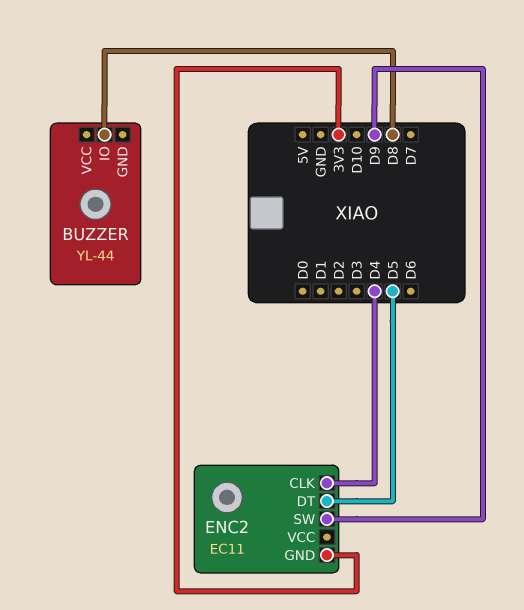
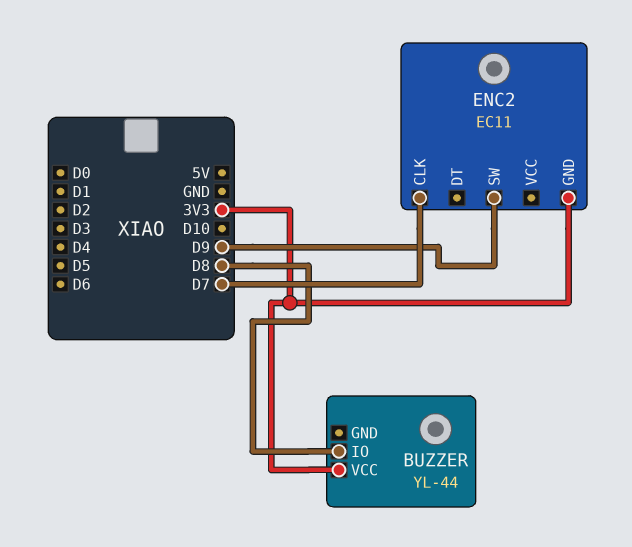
BUZZER pin VCC: none -> 3V3
ENC2 pin CLK: D4 -> D7
ENC2 pin DT: D5 -> none

